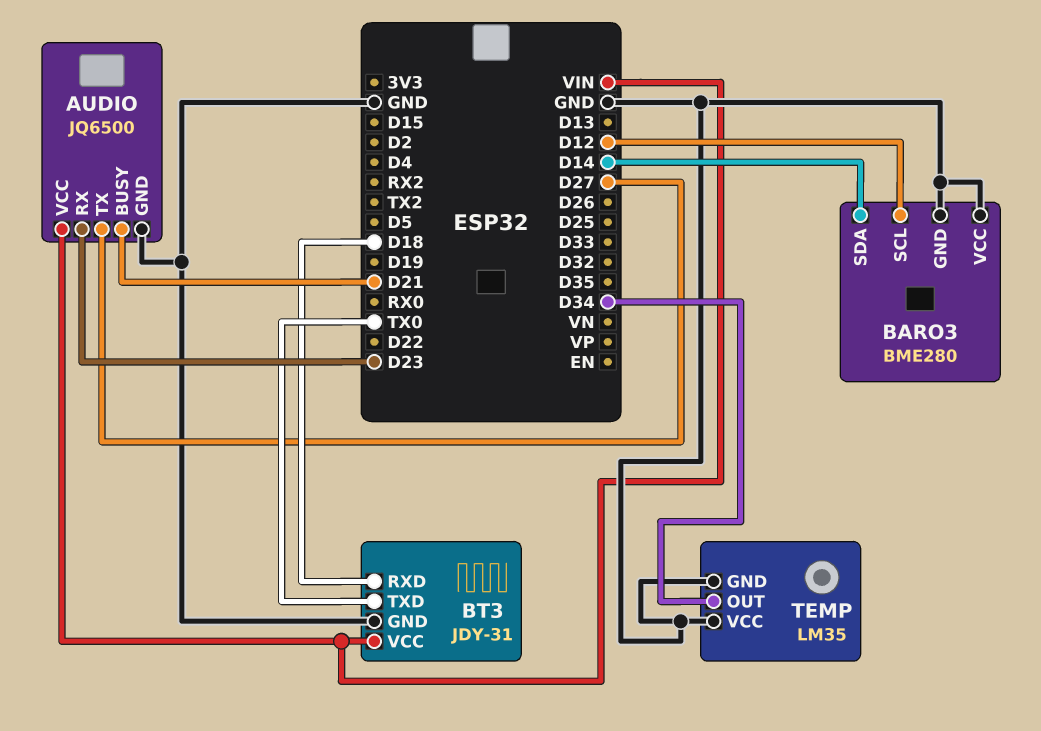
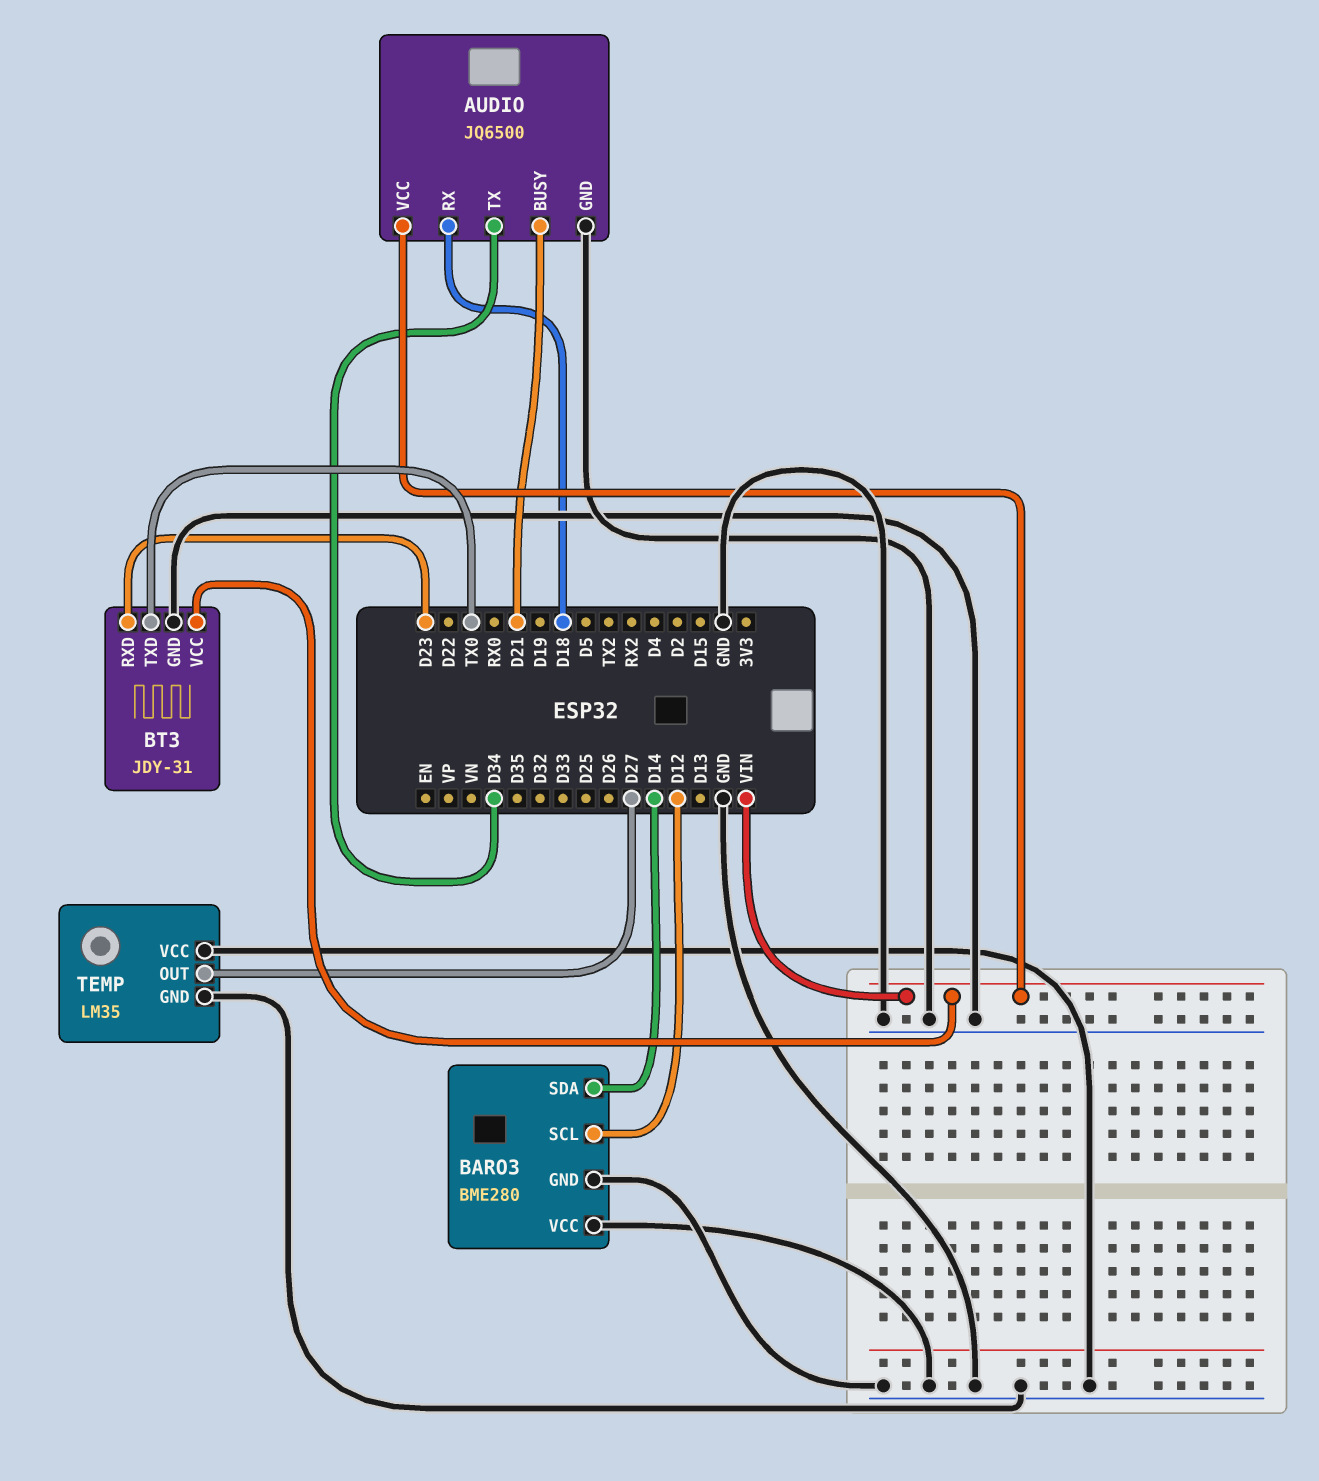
AUDIO pin RX: D23 -> D18
AUDIO pin TX: D27 -> D34
BT3 pin RXD: D18 -> D23
TEMP pin OUT: D34 -> D27

